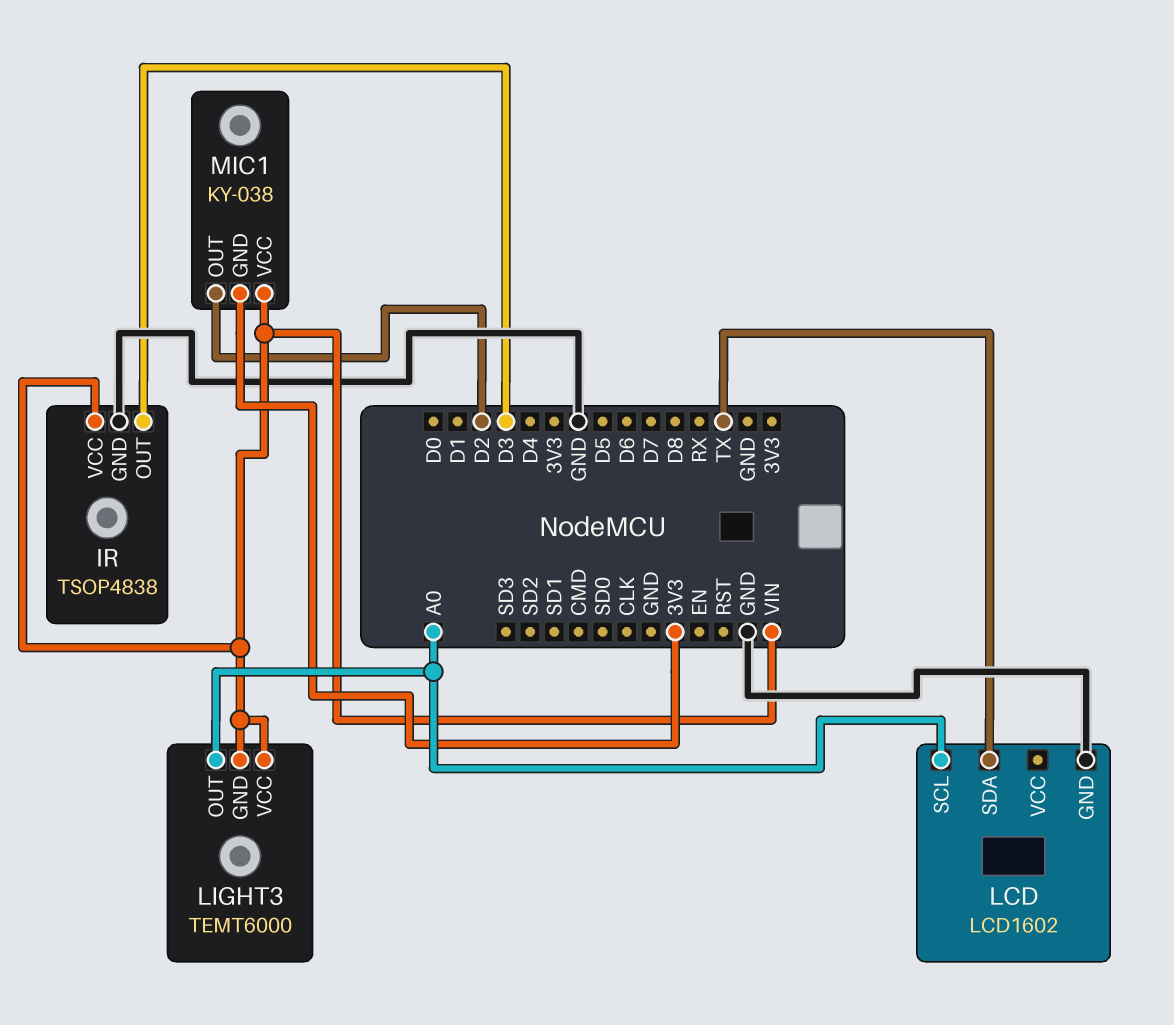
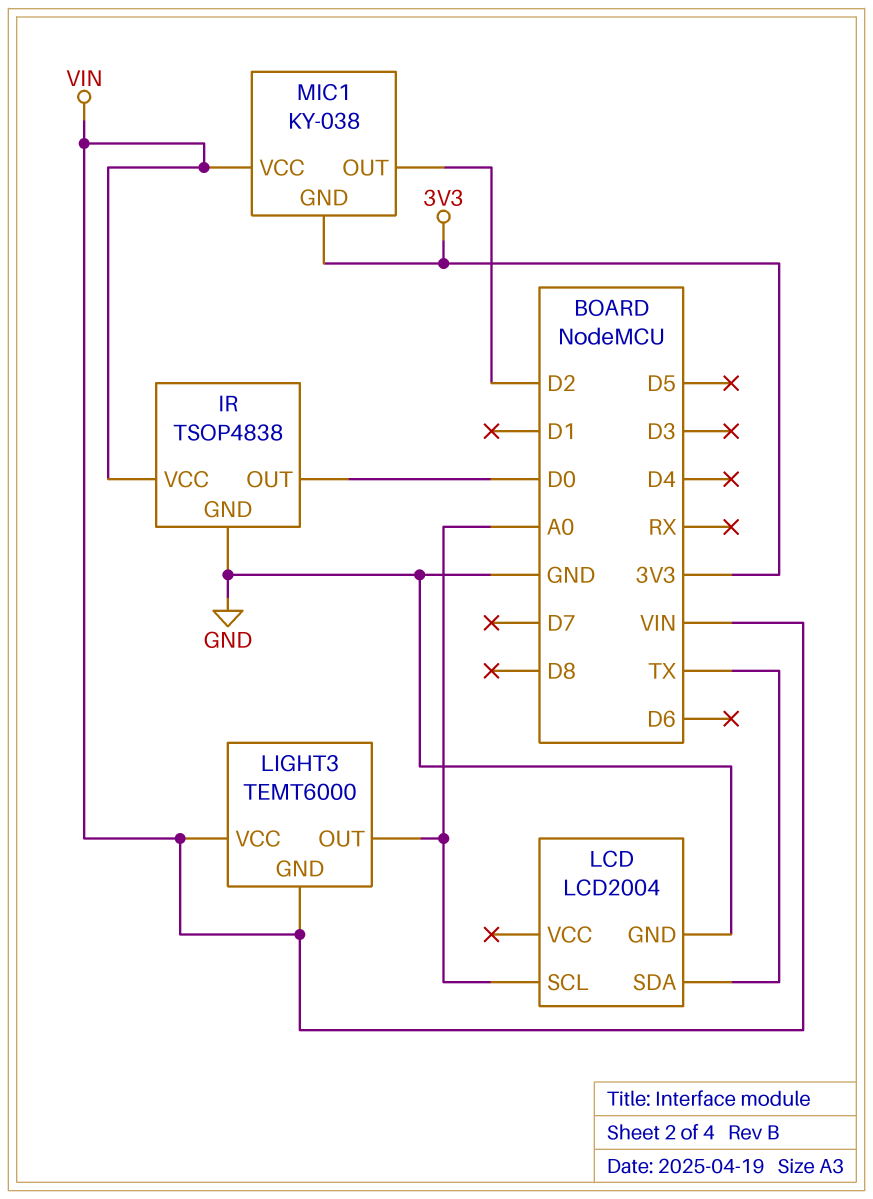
IR pin OUT: D3 -> D0
LCD: LCD1602 -> LCD2004

